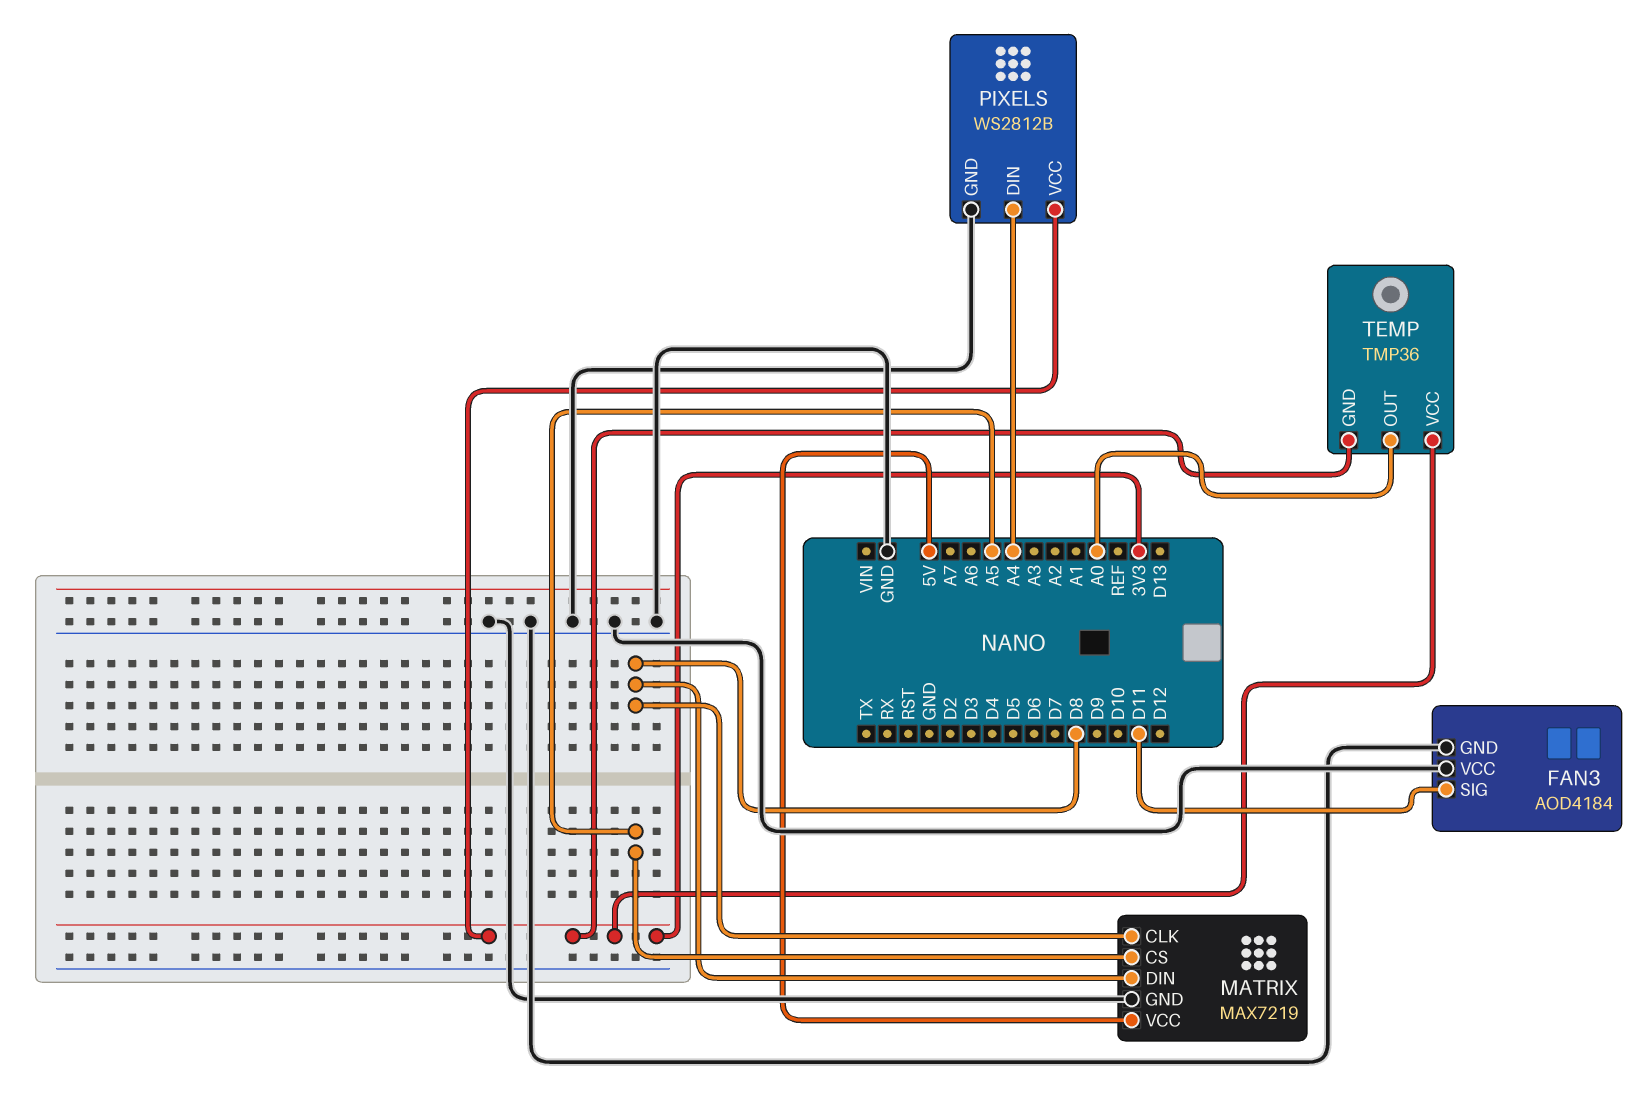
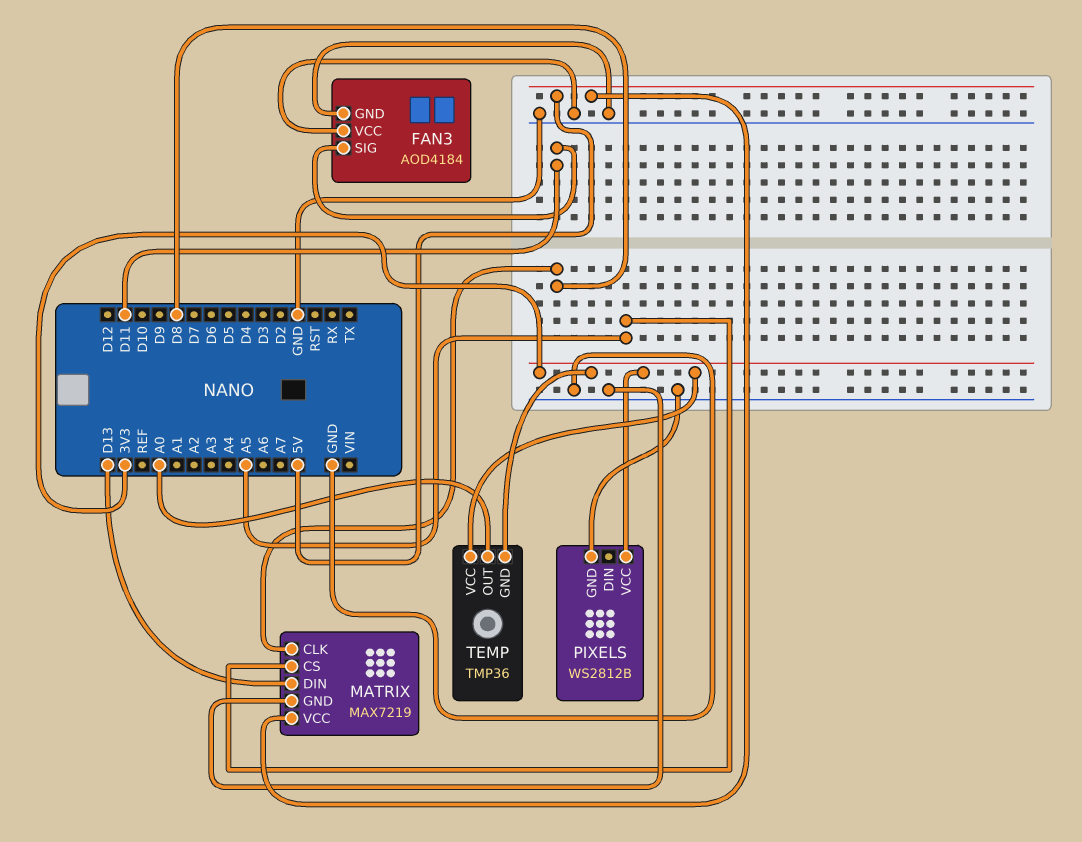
MATRIX pin DIN: D8 -> D13
PIXELS pin DIN: A4 -> none

